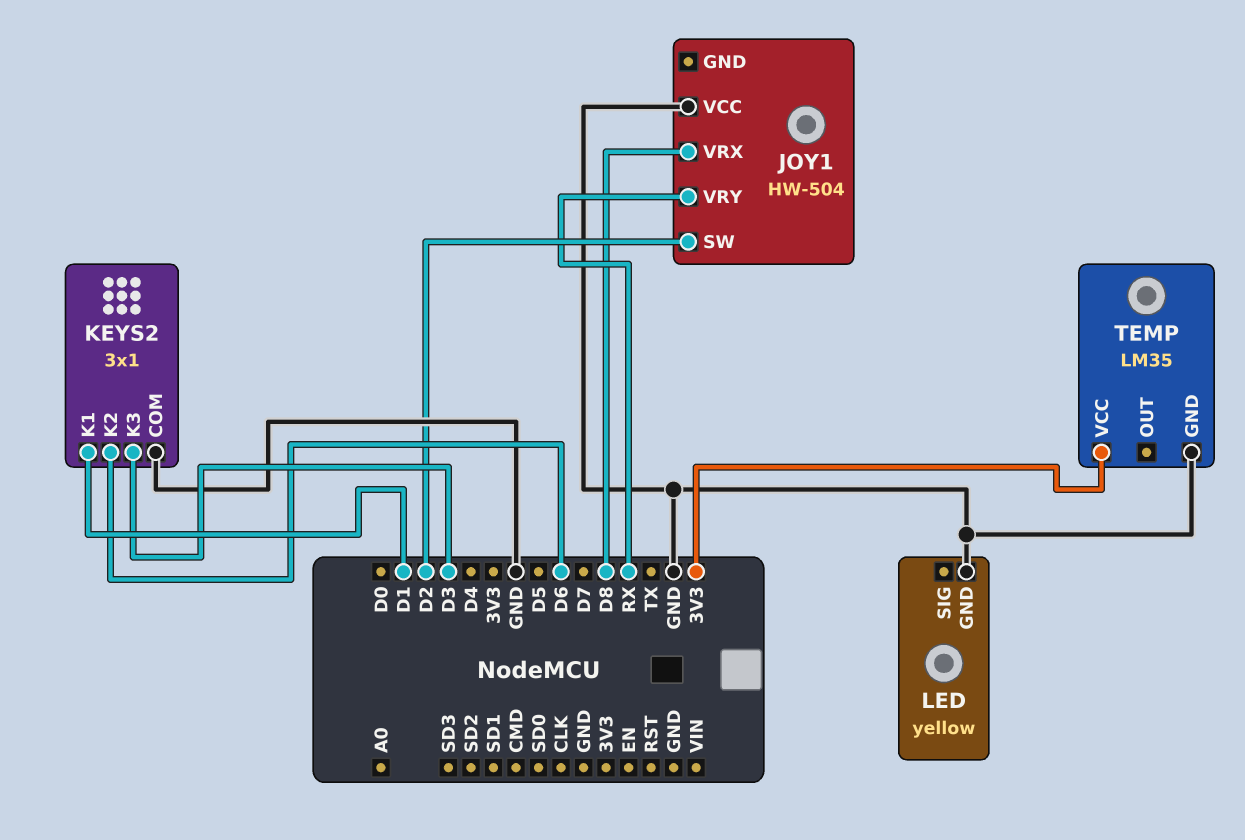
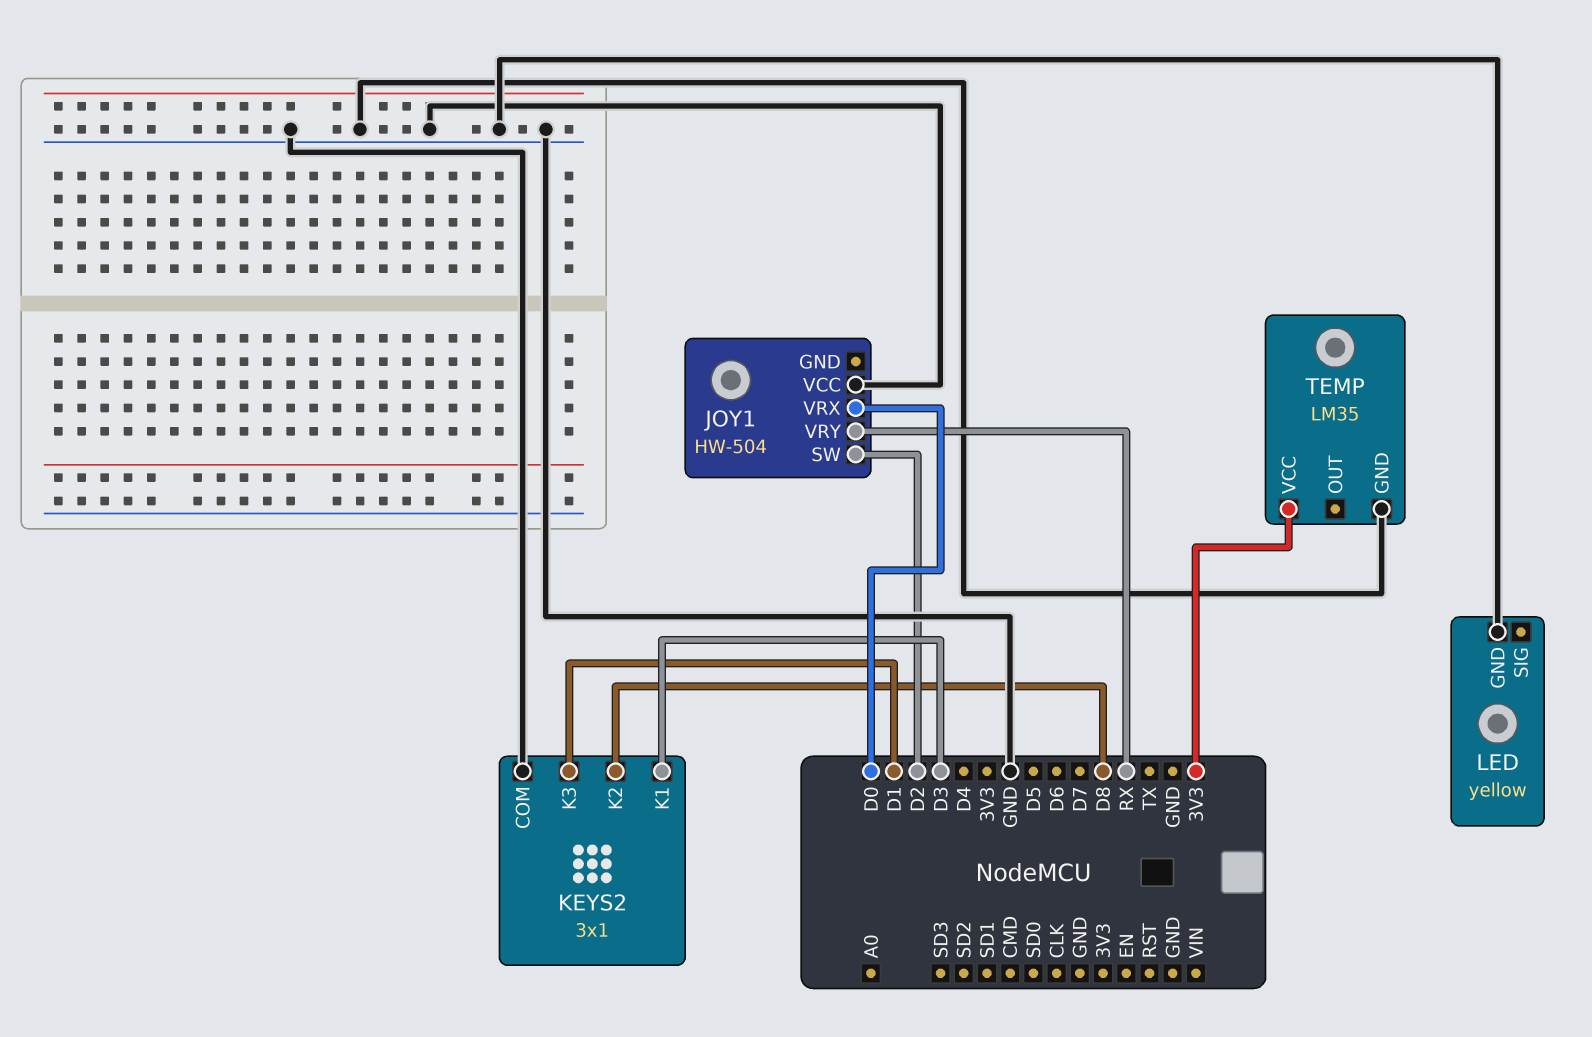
JOY1 pin VRX: D8 -> D0
KEYS2 pin K1: D1 -> D3
KEYS2 pin K2: D6 -> D8
KEYS2 pin K3: D3 -> D1

